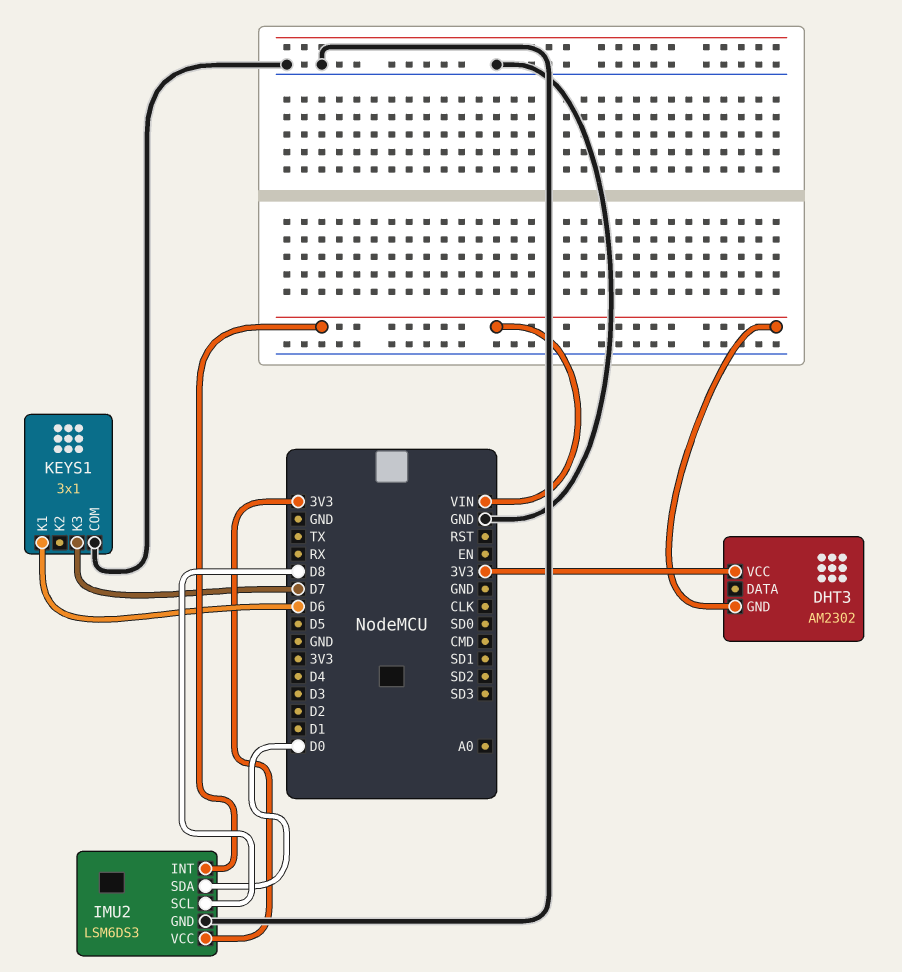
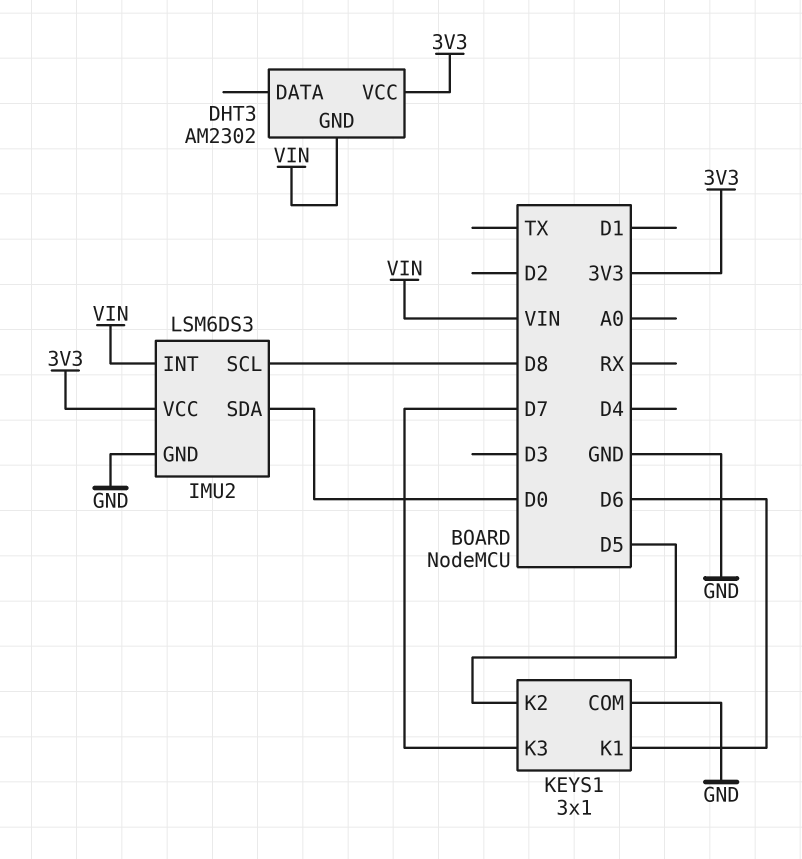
KEYS1 pin K2: none -> D5

